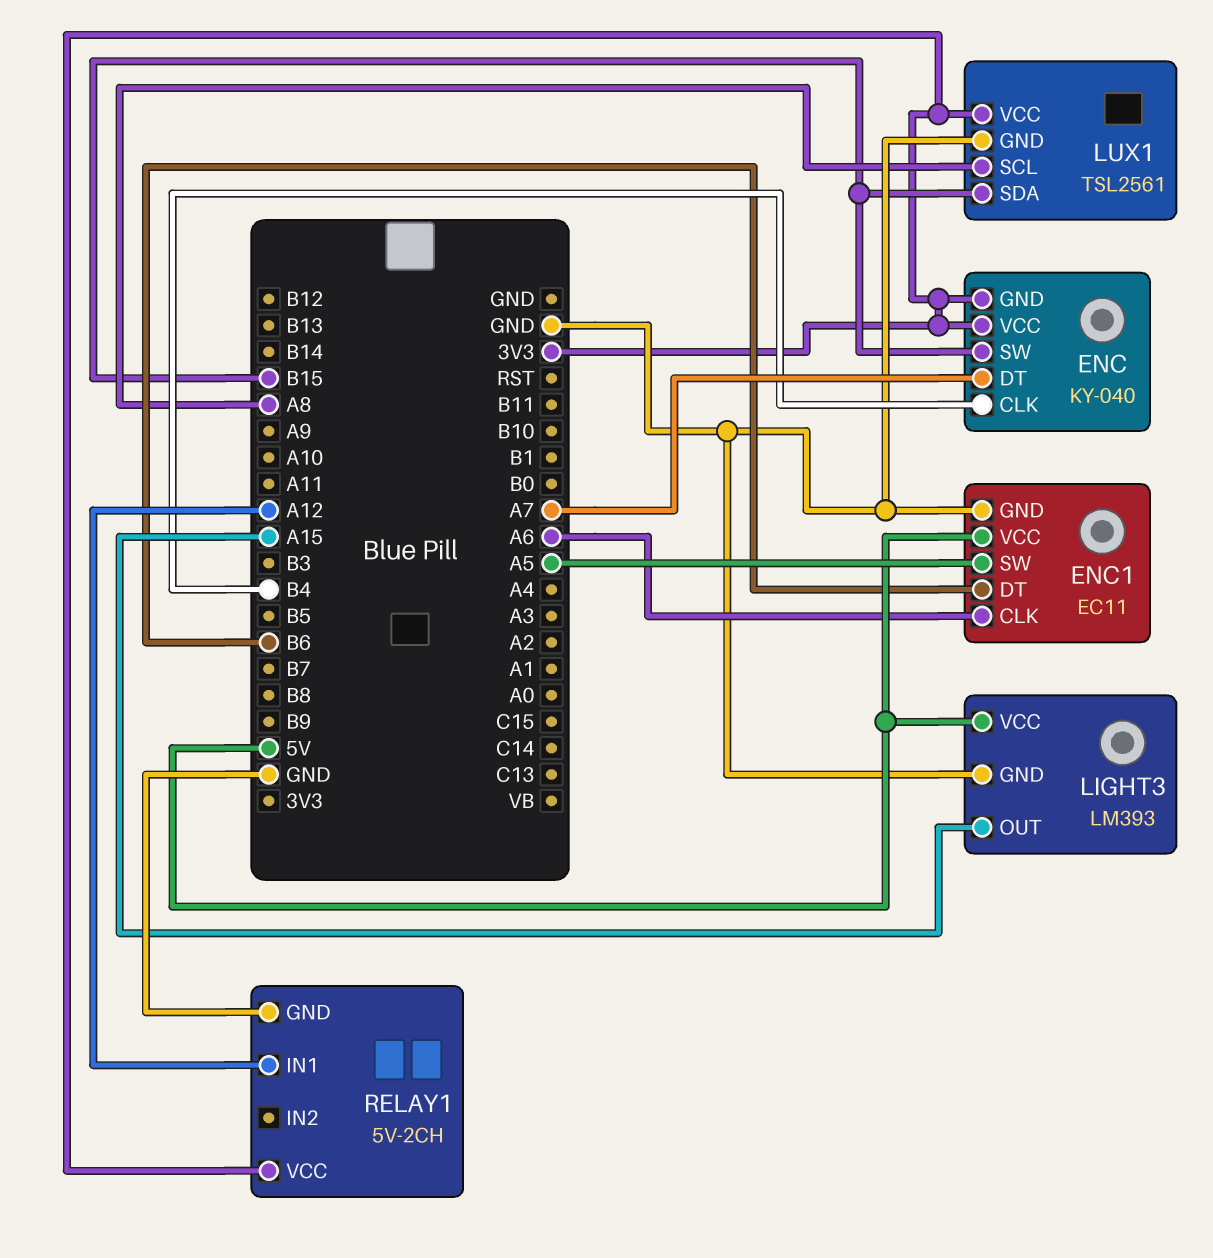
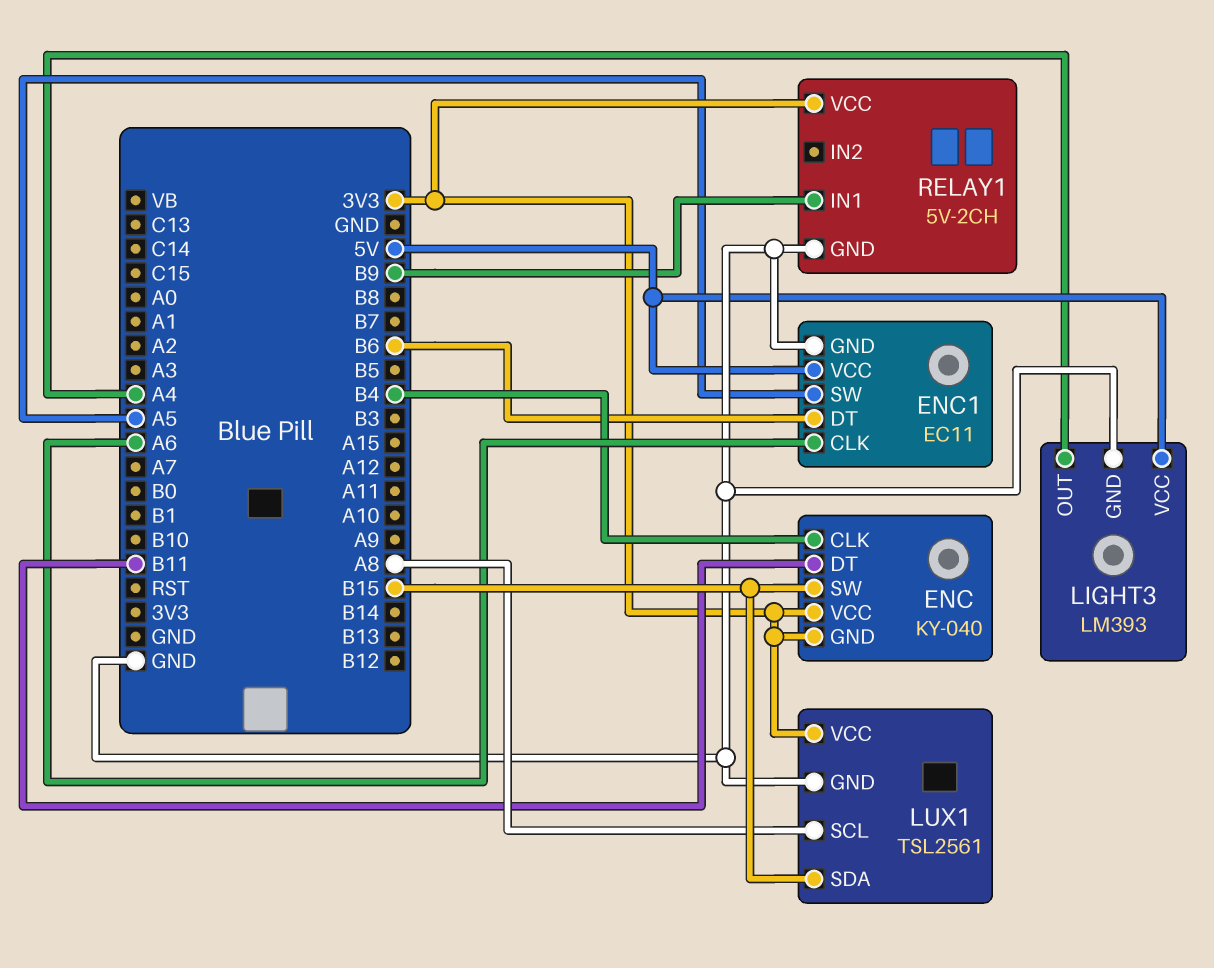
ENC pin DT: A7 -> B11
LIGHT3 pin OUT: A15 -> A4
RELAY1 pin IN1: A12 -> B9

